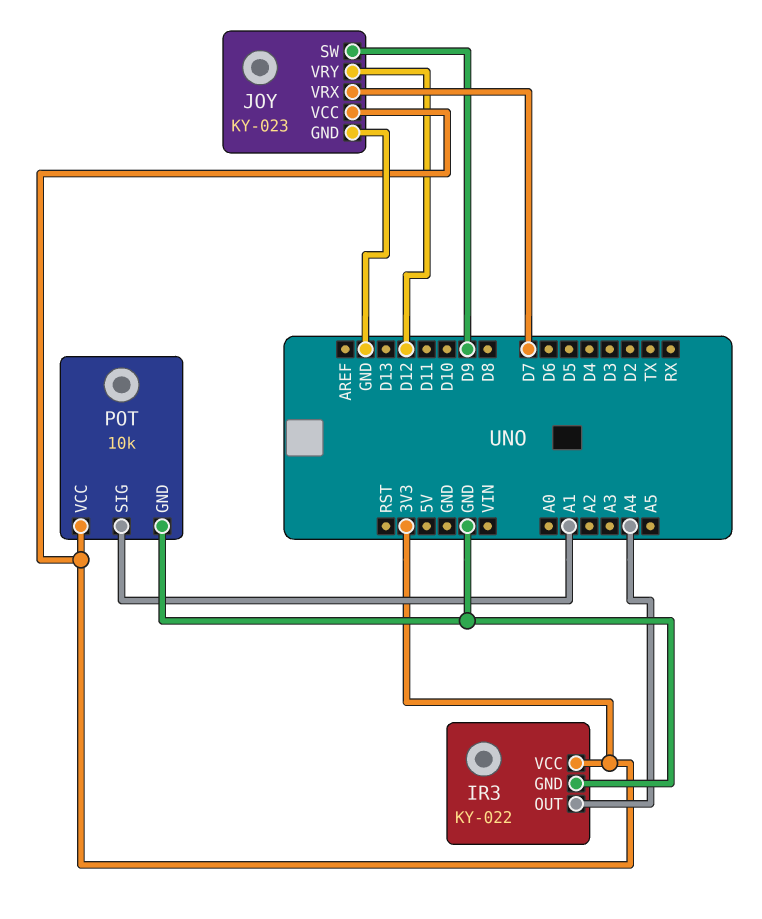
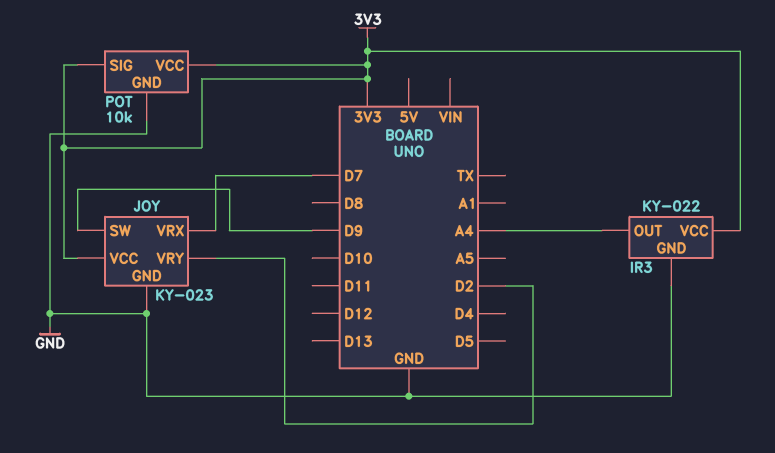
JOY pin VRY: D12 -> D2
POT pin SIG: A1 -> 3V3

